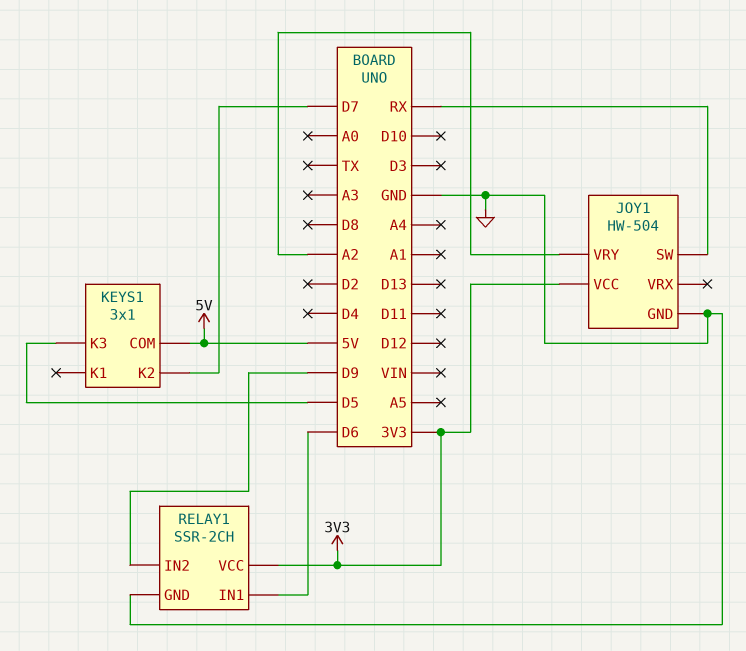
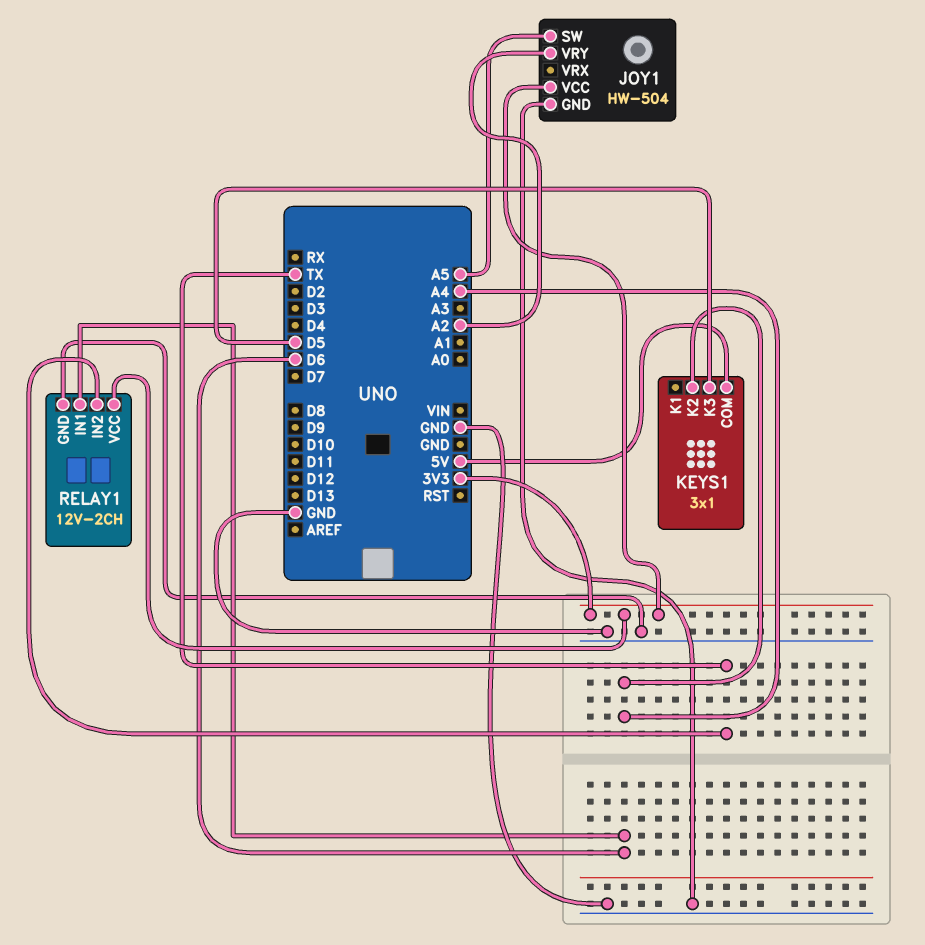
JOY1 pin SW: RX -> A5
KEYS1 pin K2: D7 -> A4
RELAY1: SSR-2CH -> 12V-2CH
RELAY1 pin IN2: D9 -> TX

